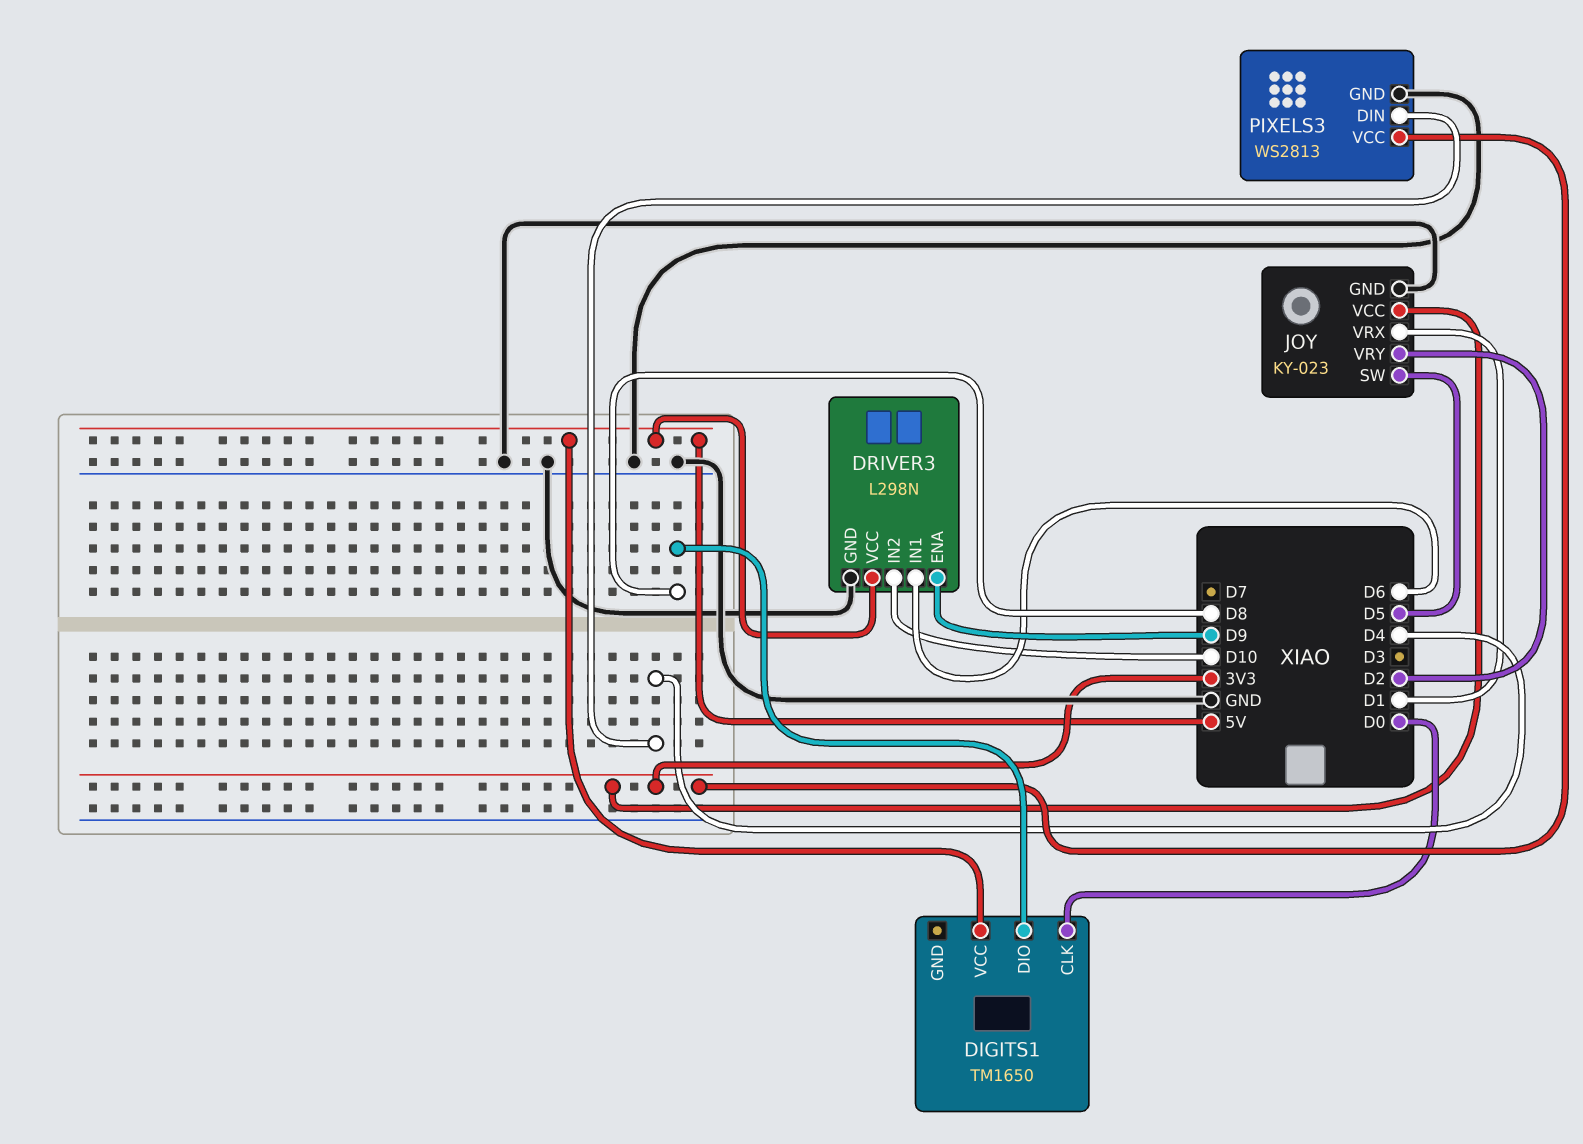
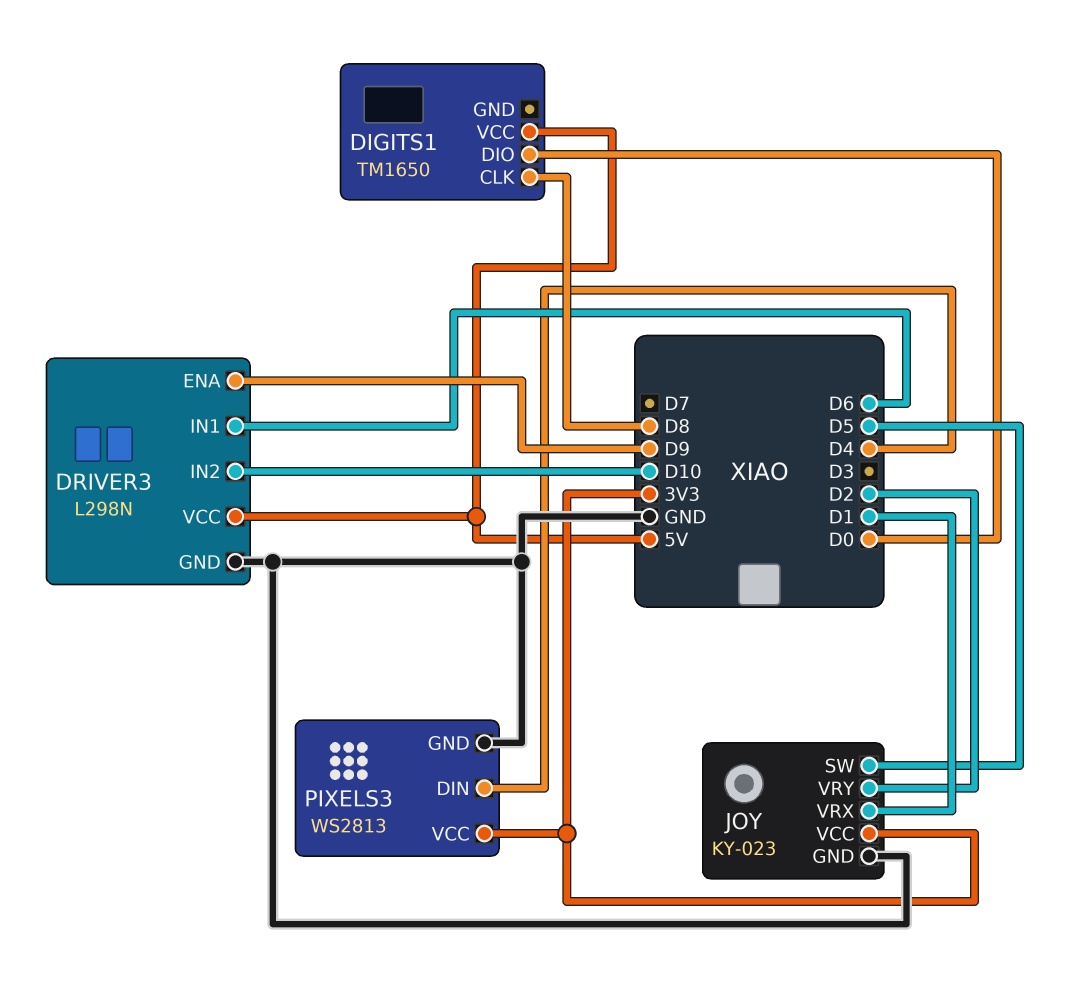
DIGITS1 pin CLK: D0 -> D8
DIGITS1 pin DIO: D8 -> D0

